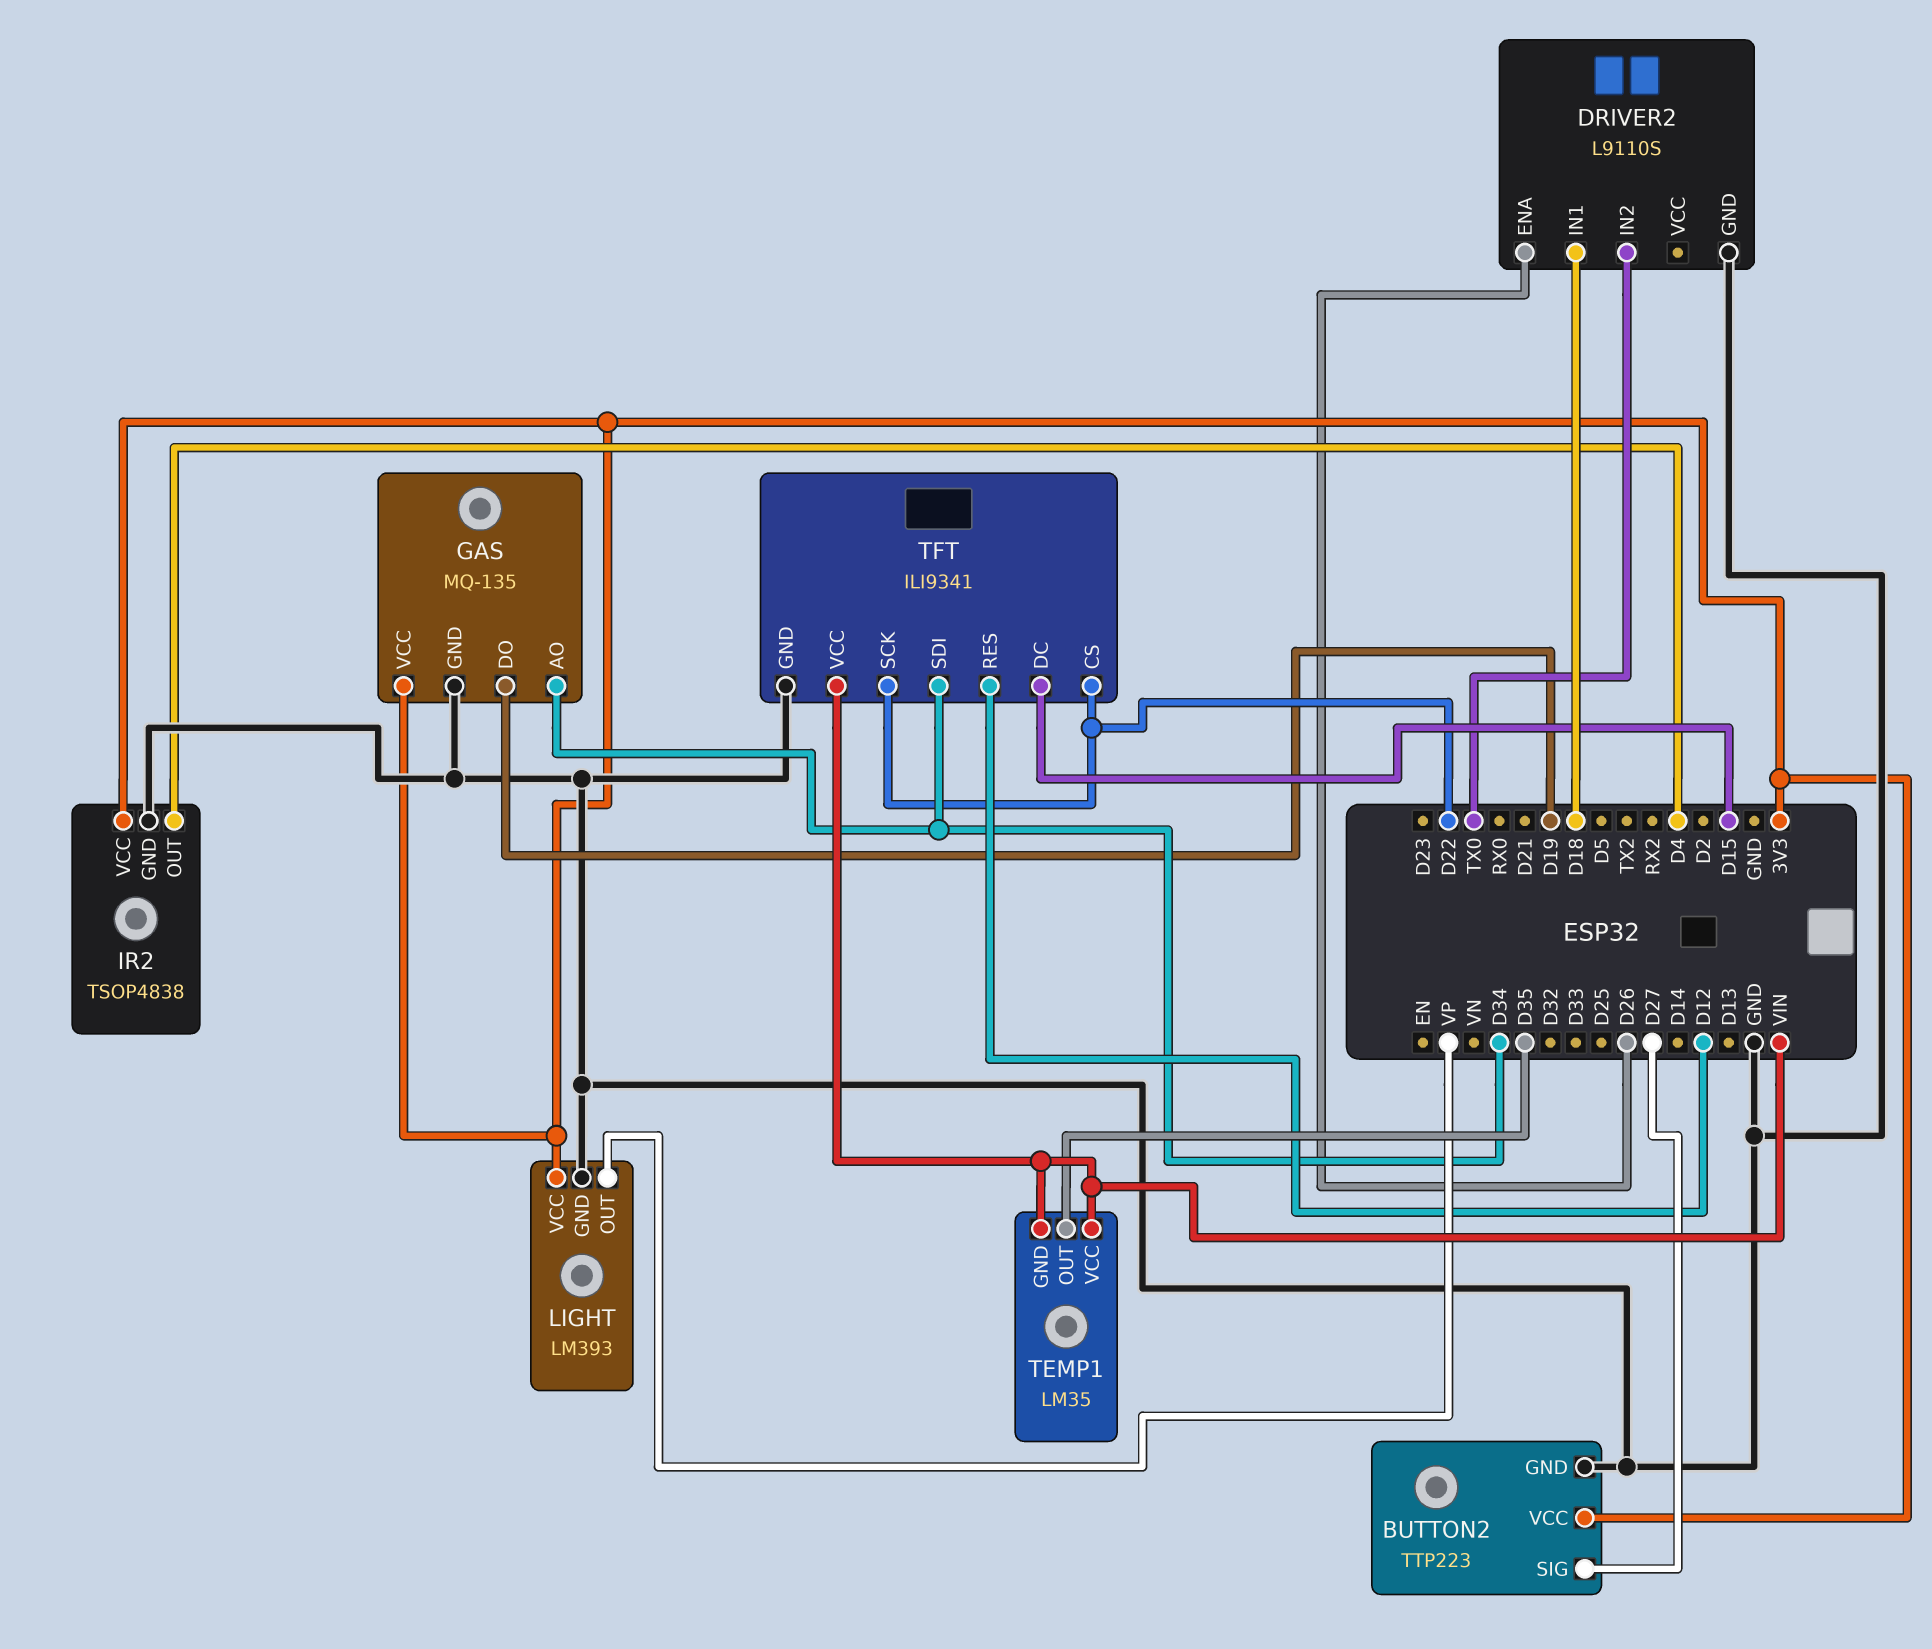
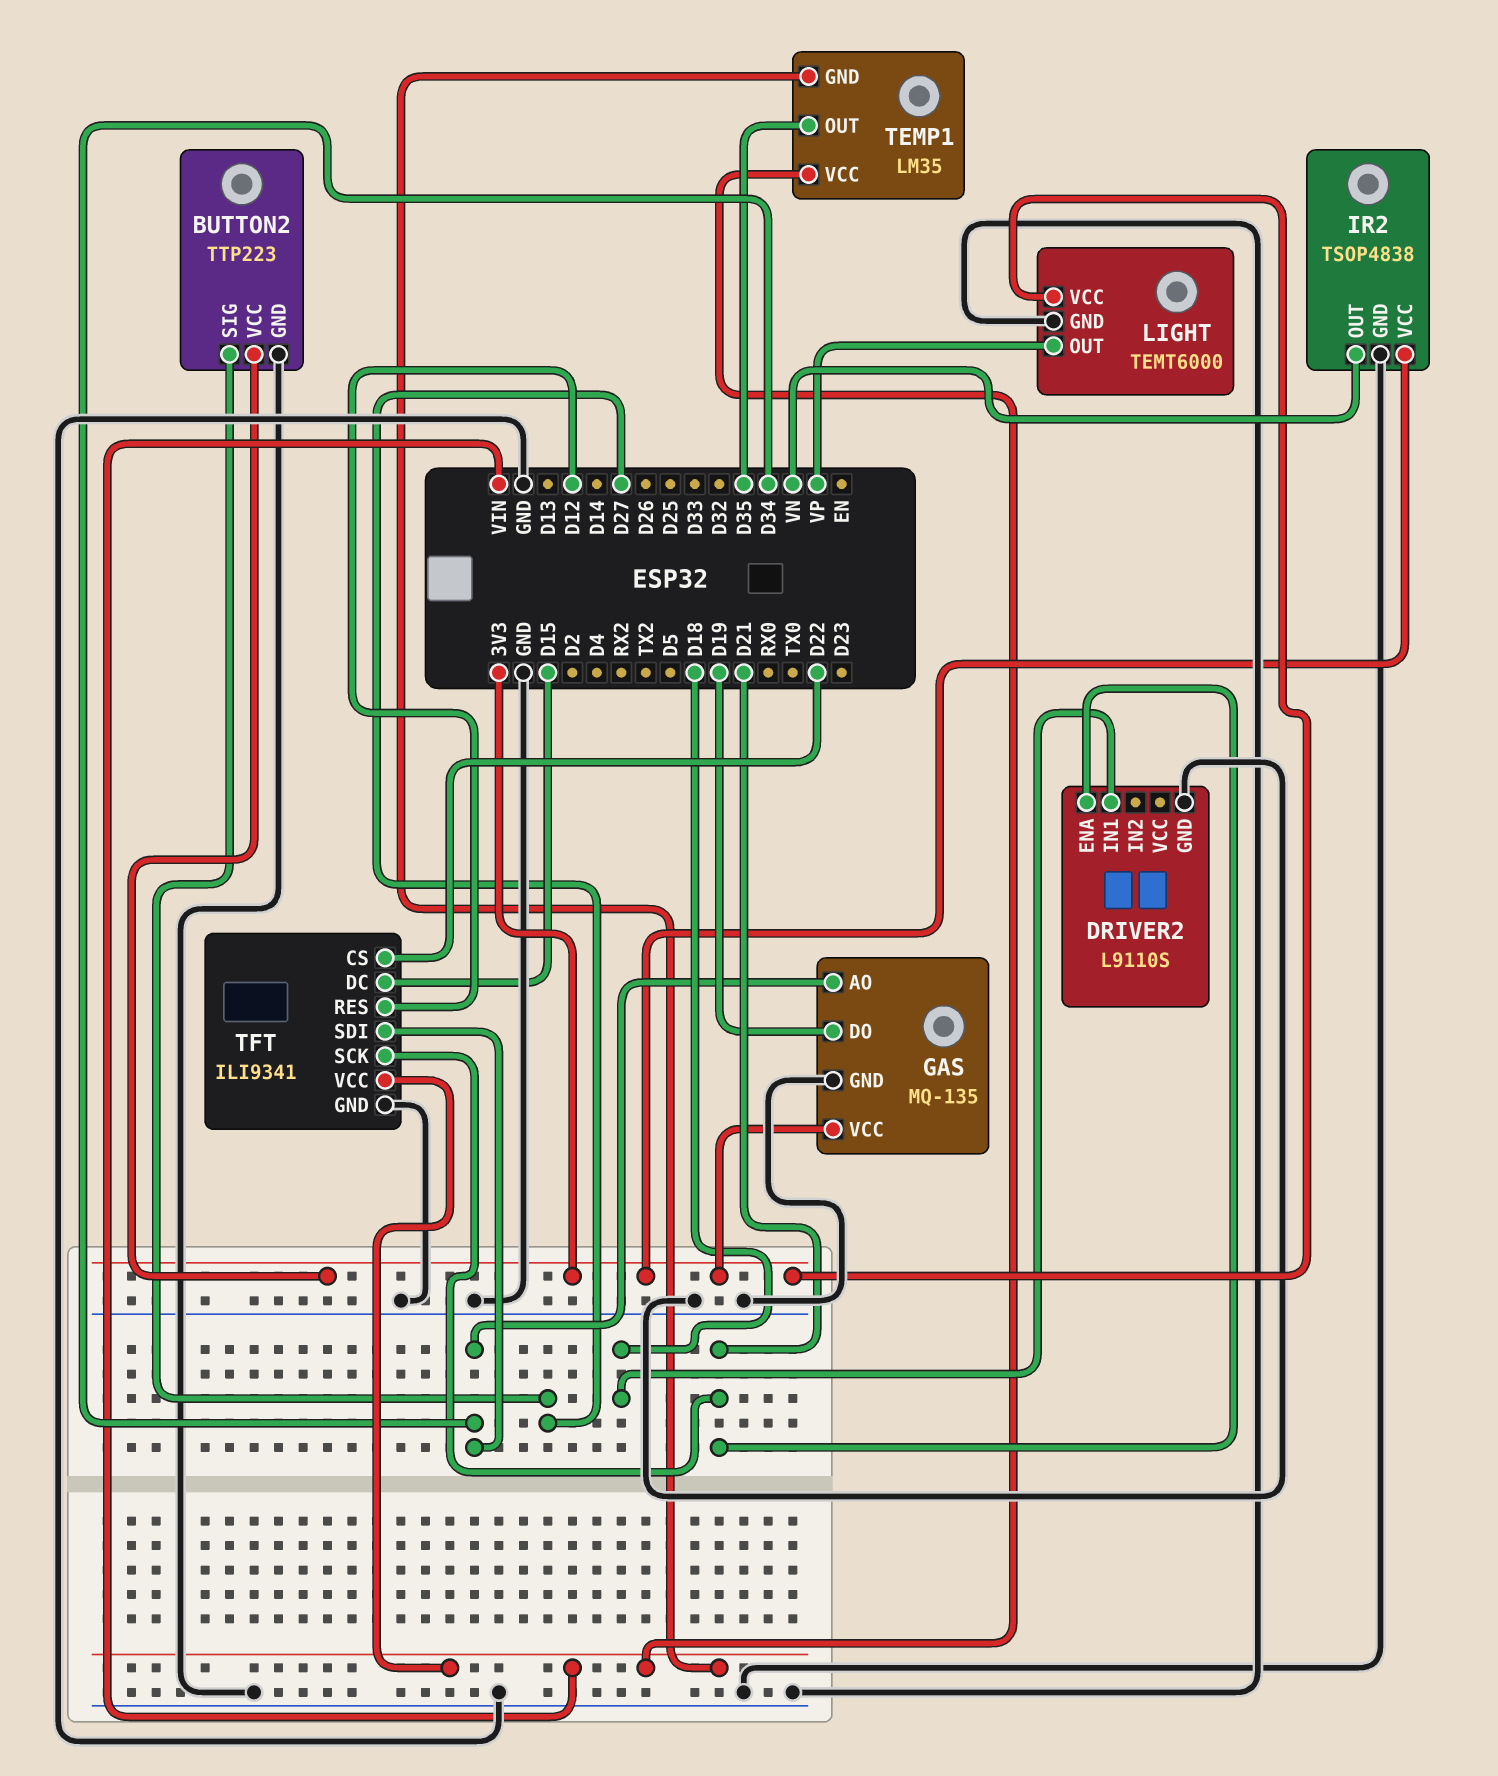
DRIVER2 pin ENA: D26 -> D21
DRIVER2 pin IN2: TX0 -> none
IR2 pin OUT: D4 -> VN
LIGHT: LM393 -> TEMT6000
TFT pin SCK: D22 -> D21

